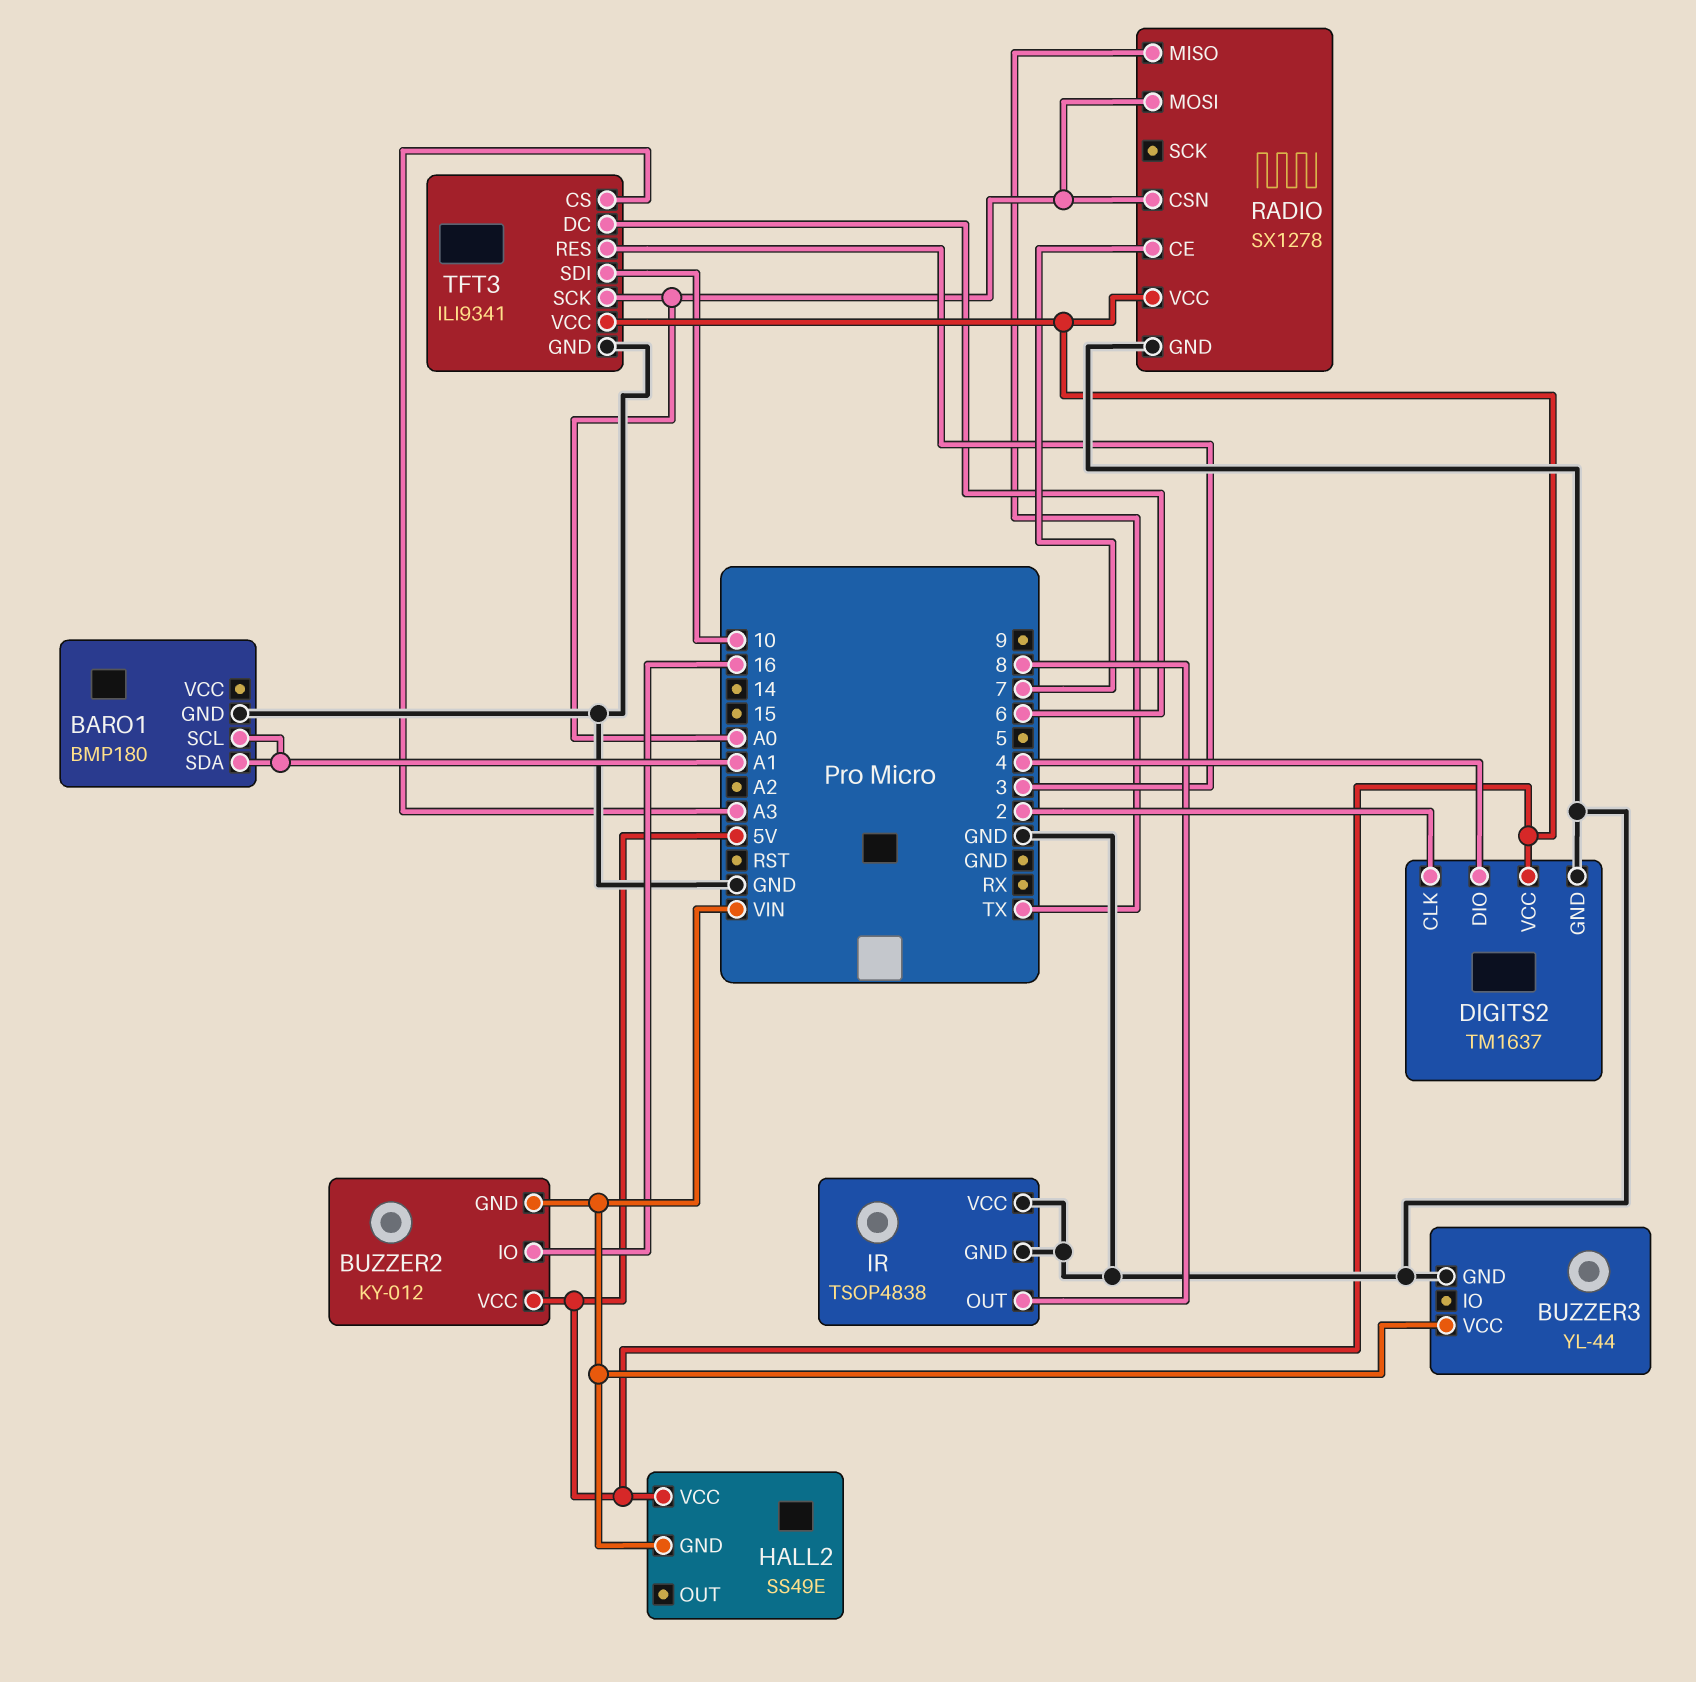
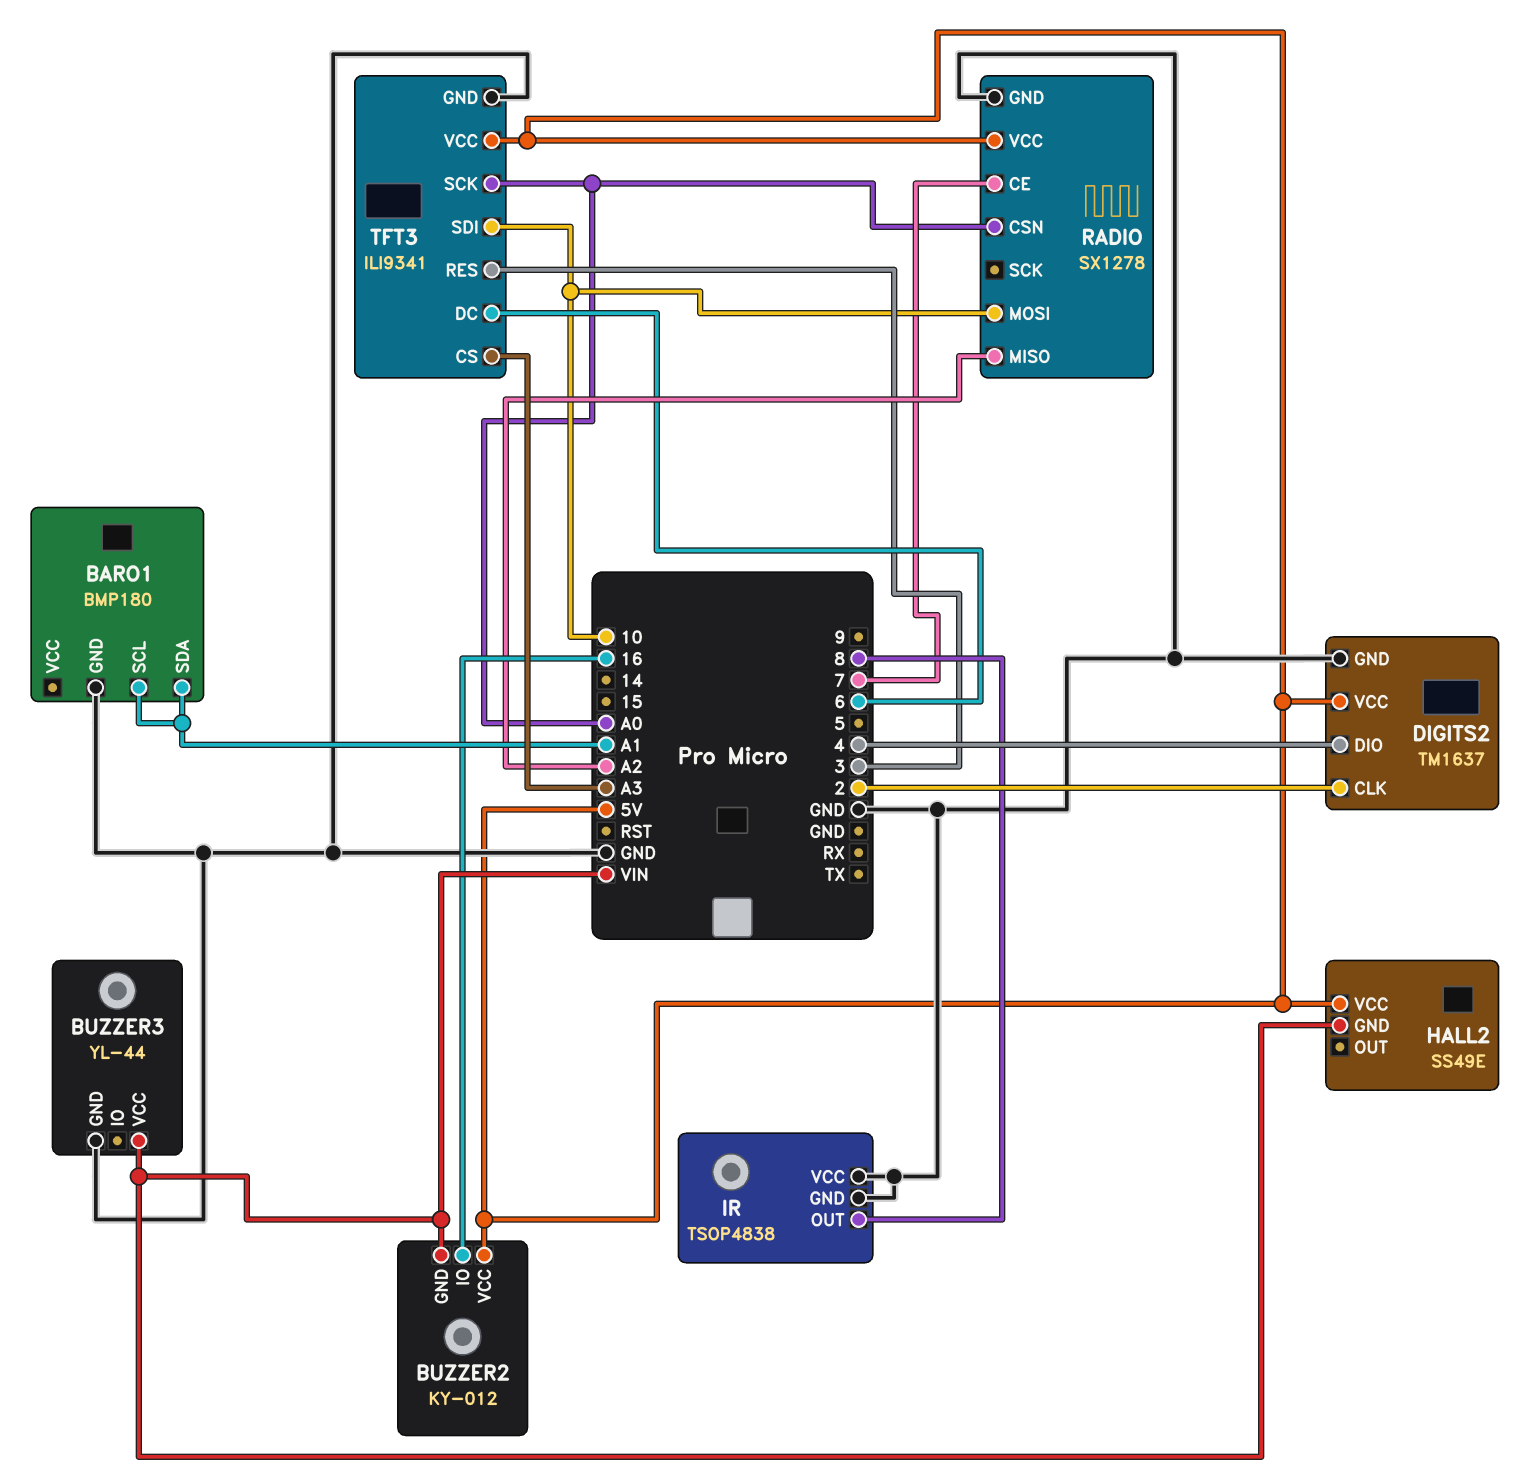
RADIO pin MISO: TX -> A2
RADIO pin MOSI: A0 -> 10

